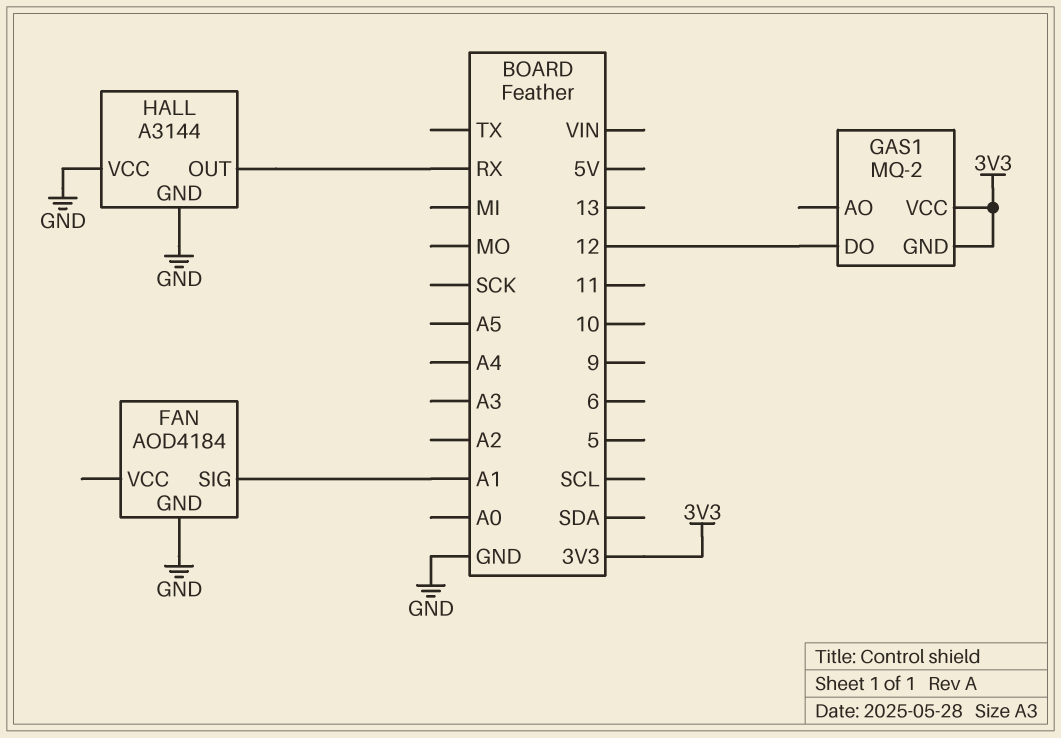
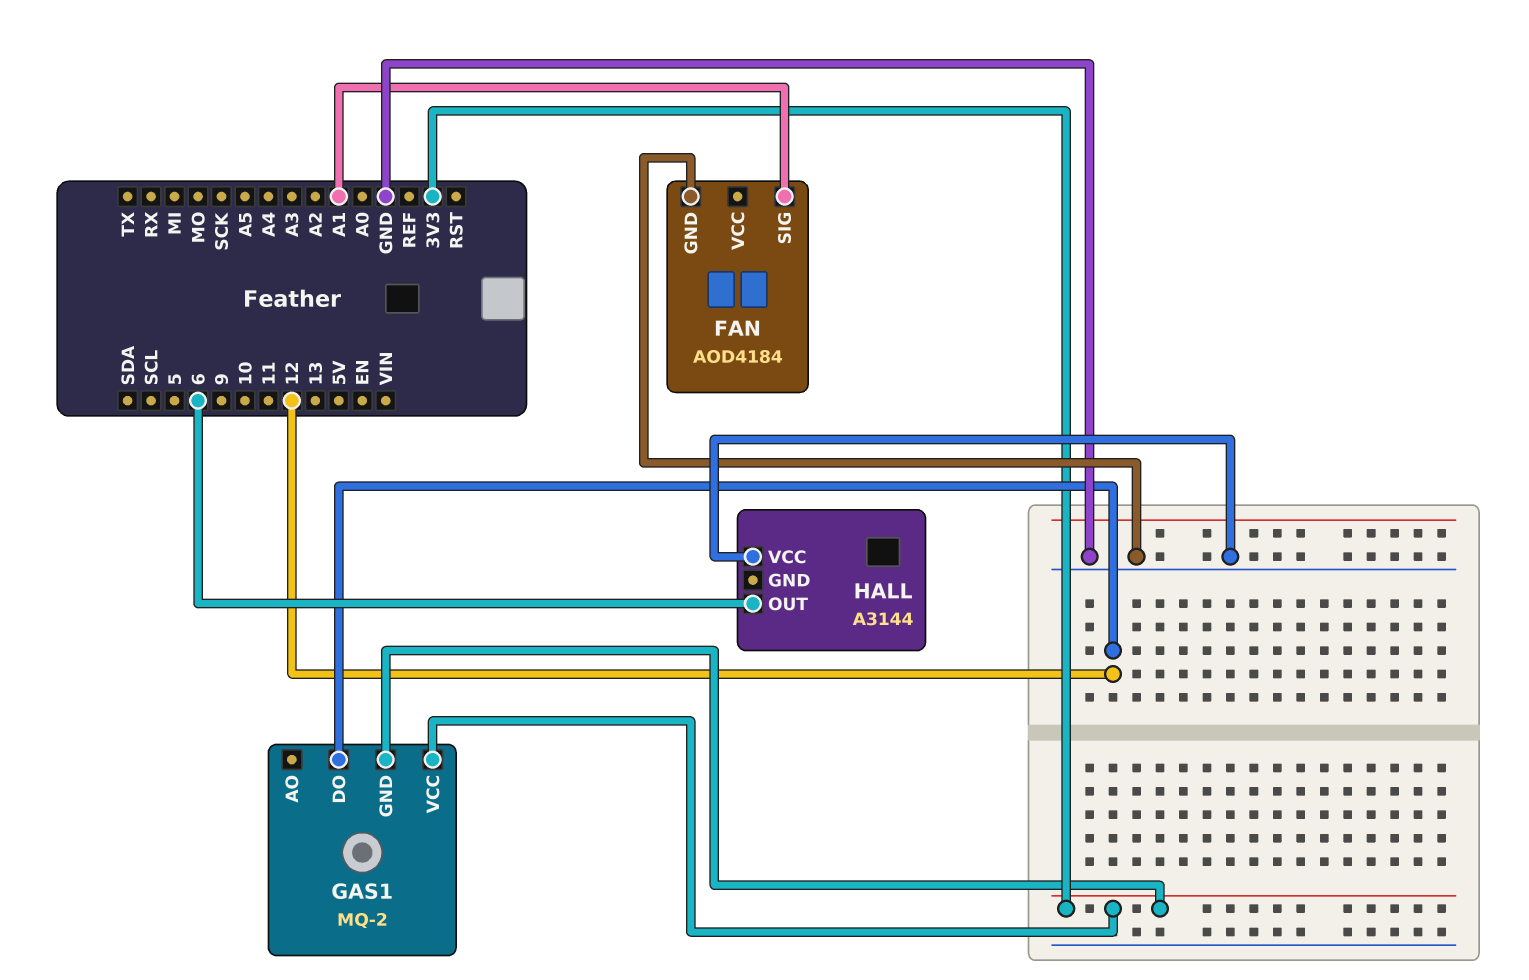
HALL pin GND: GND -> none
HALL pin OUT: RX -> 6

